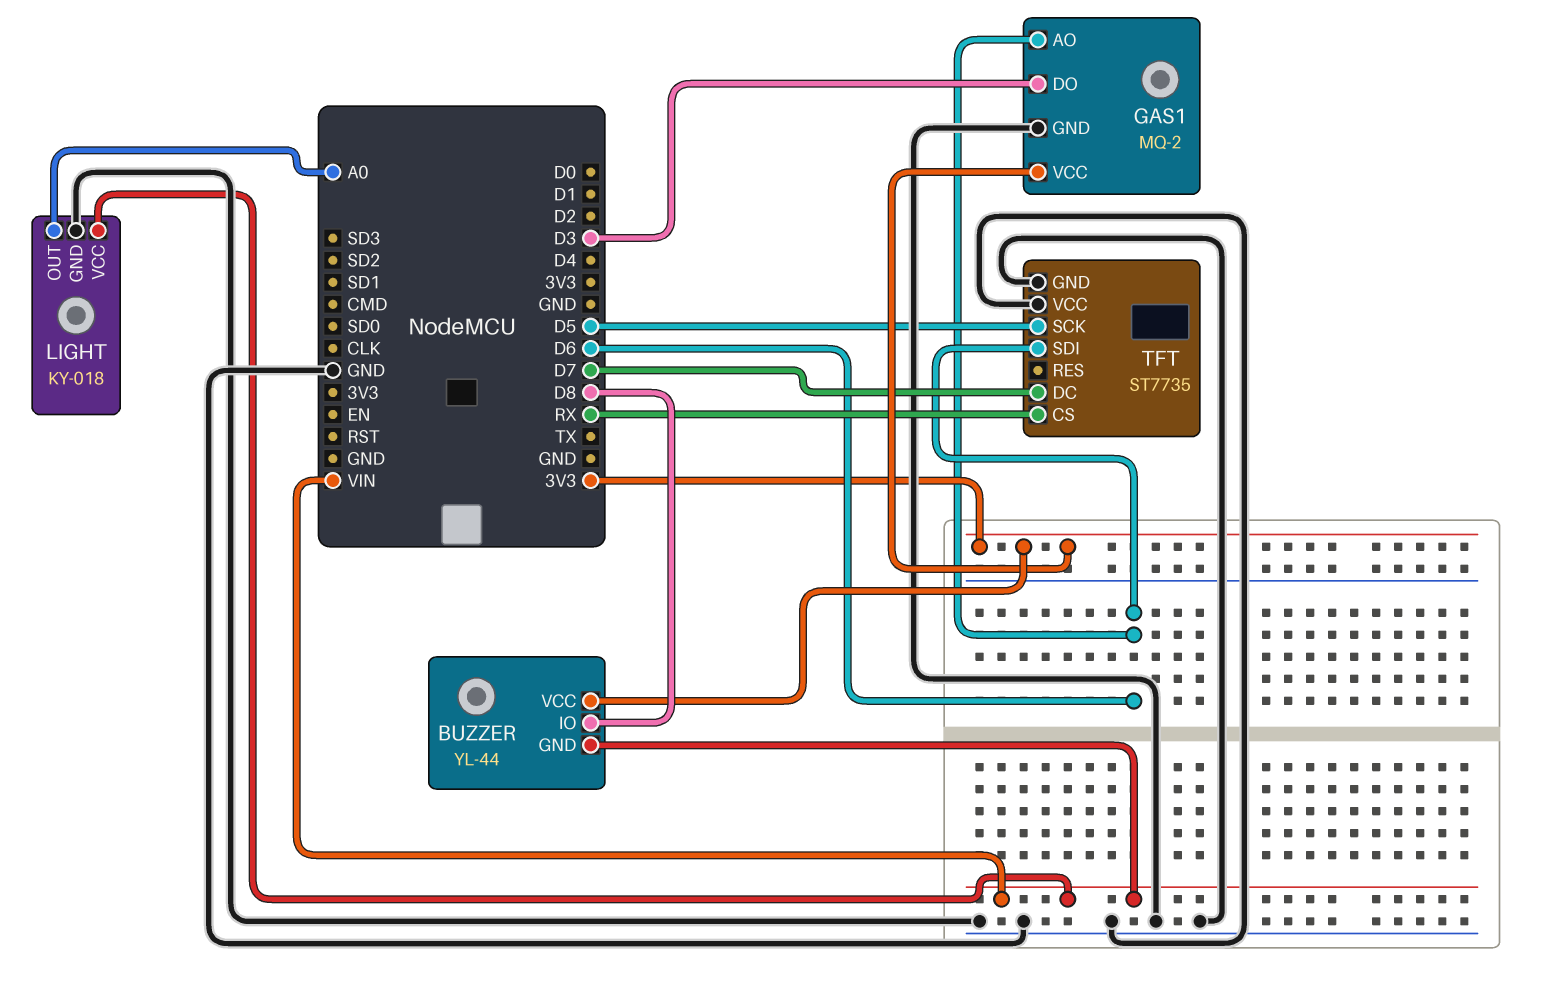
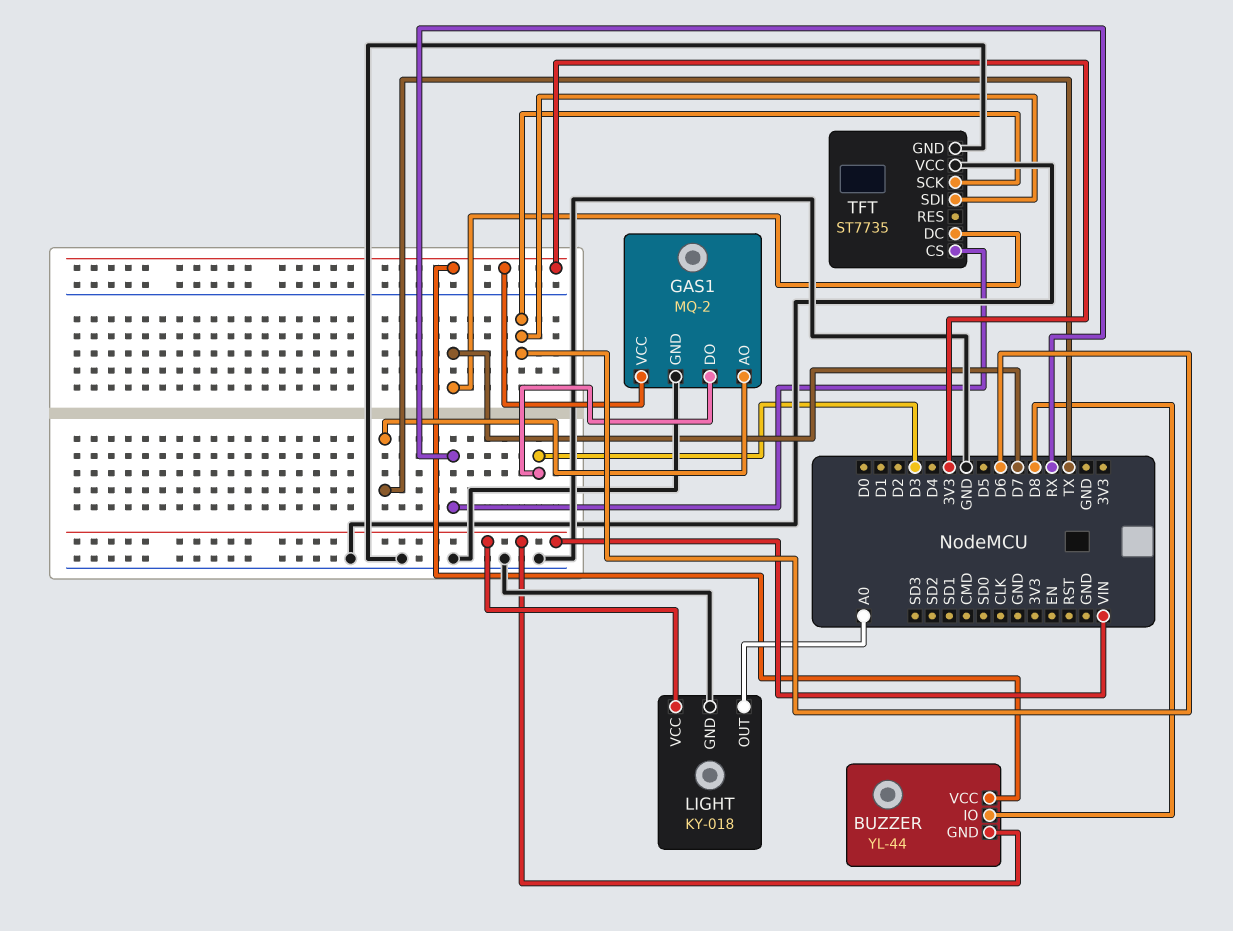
GAS1 pin AO: D6 -> TX
TFT pin SCK: D5 -> D6

